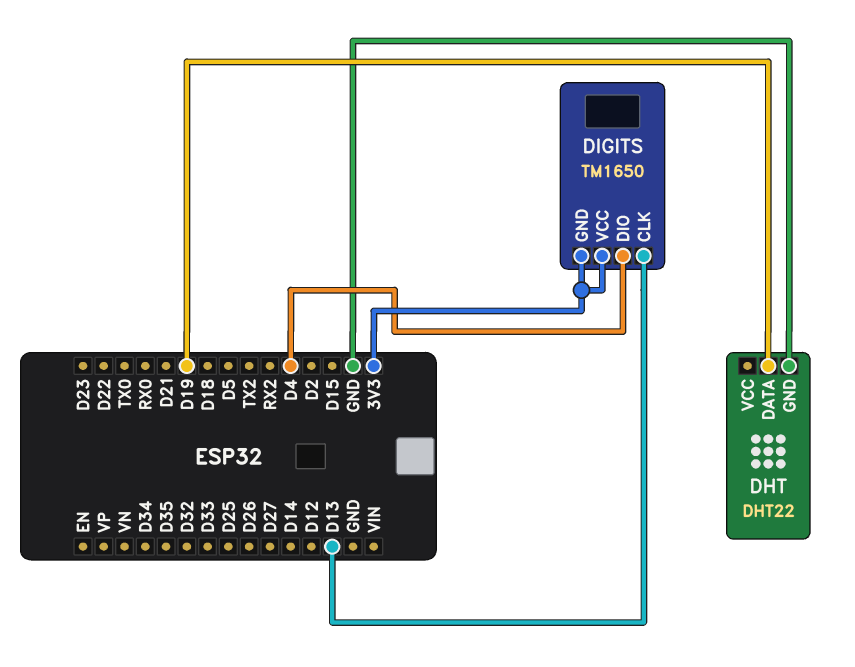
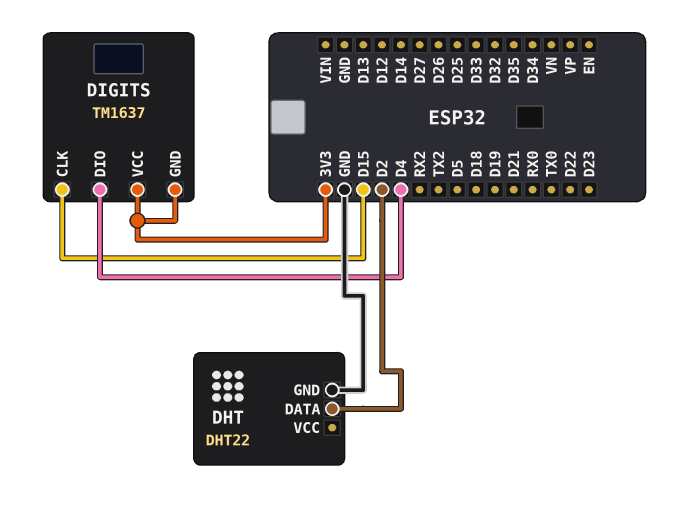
DHT pin DATA: D19 -> D2
DIGITS: TM1650 -> TM1637
DIGITS pin CLK: D13 -> D15

